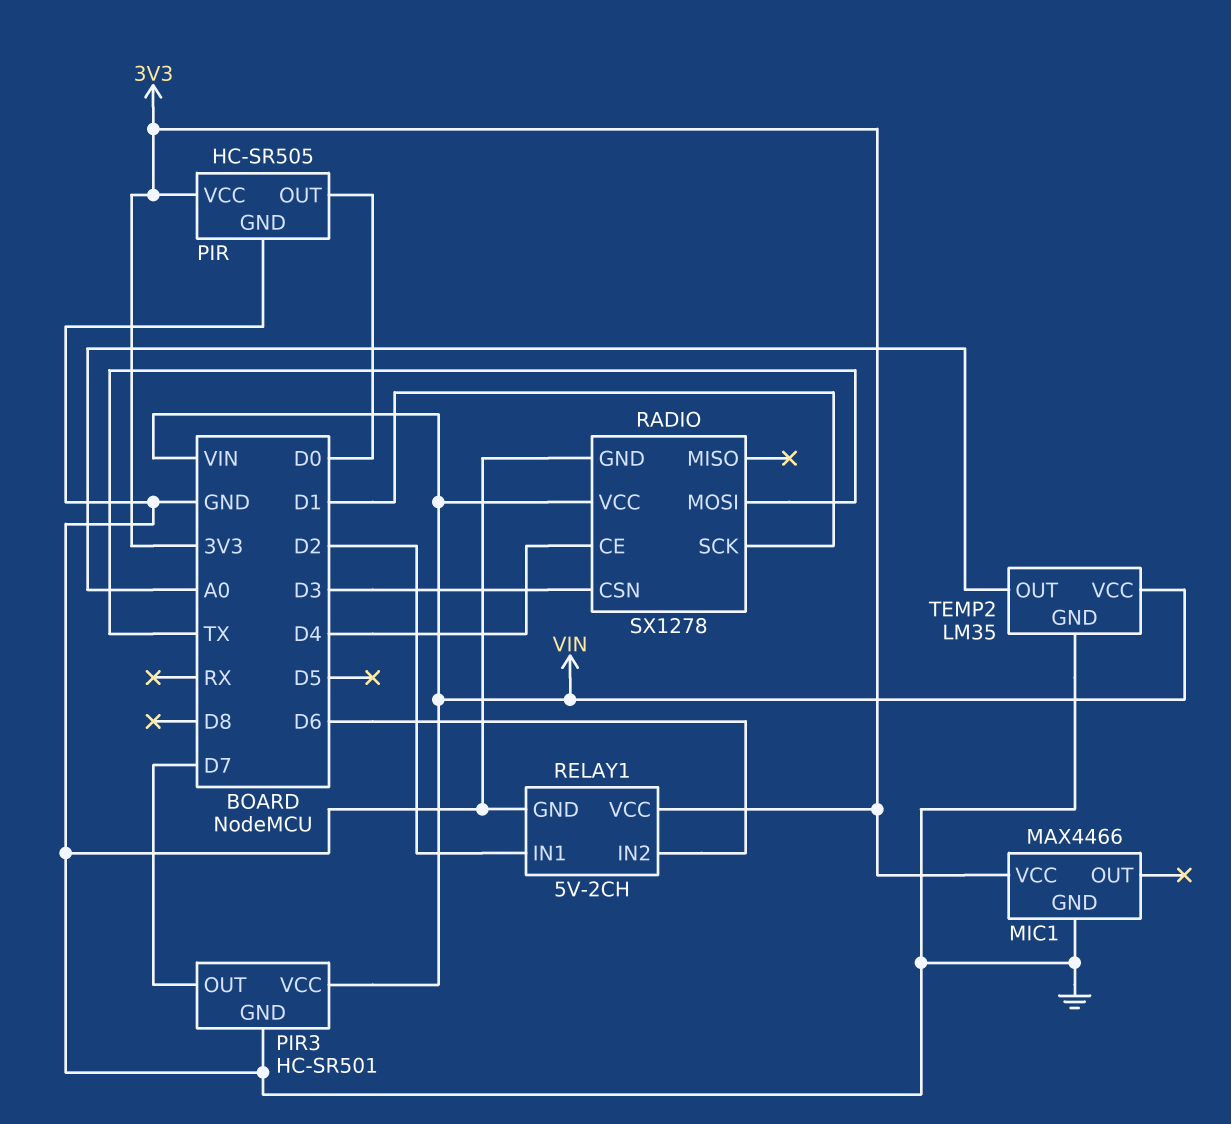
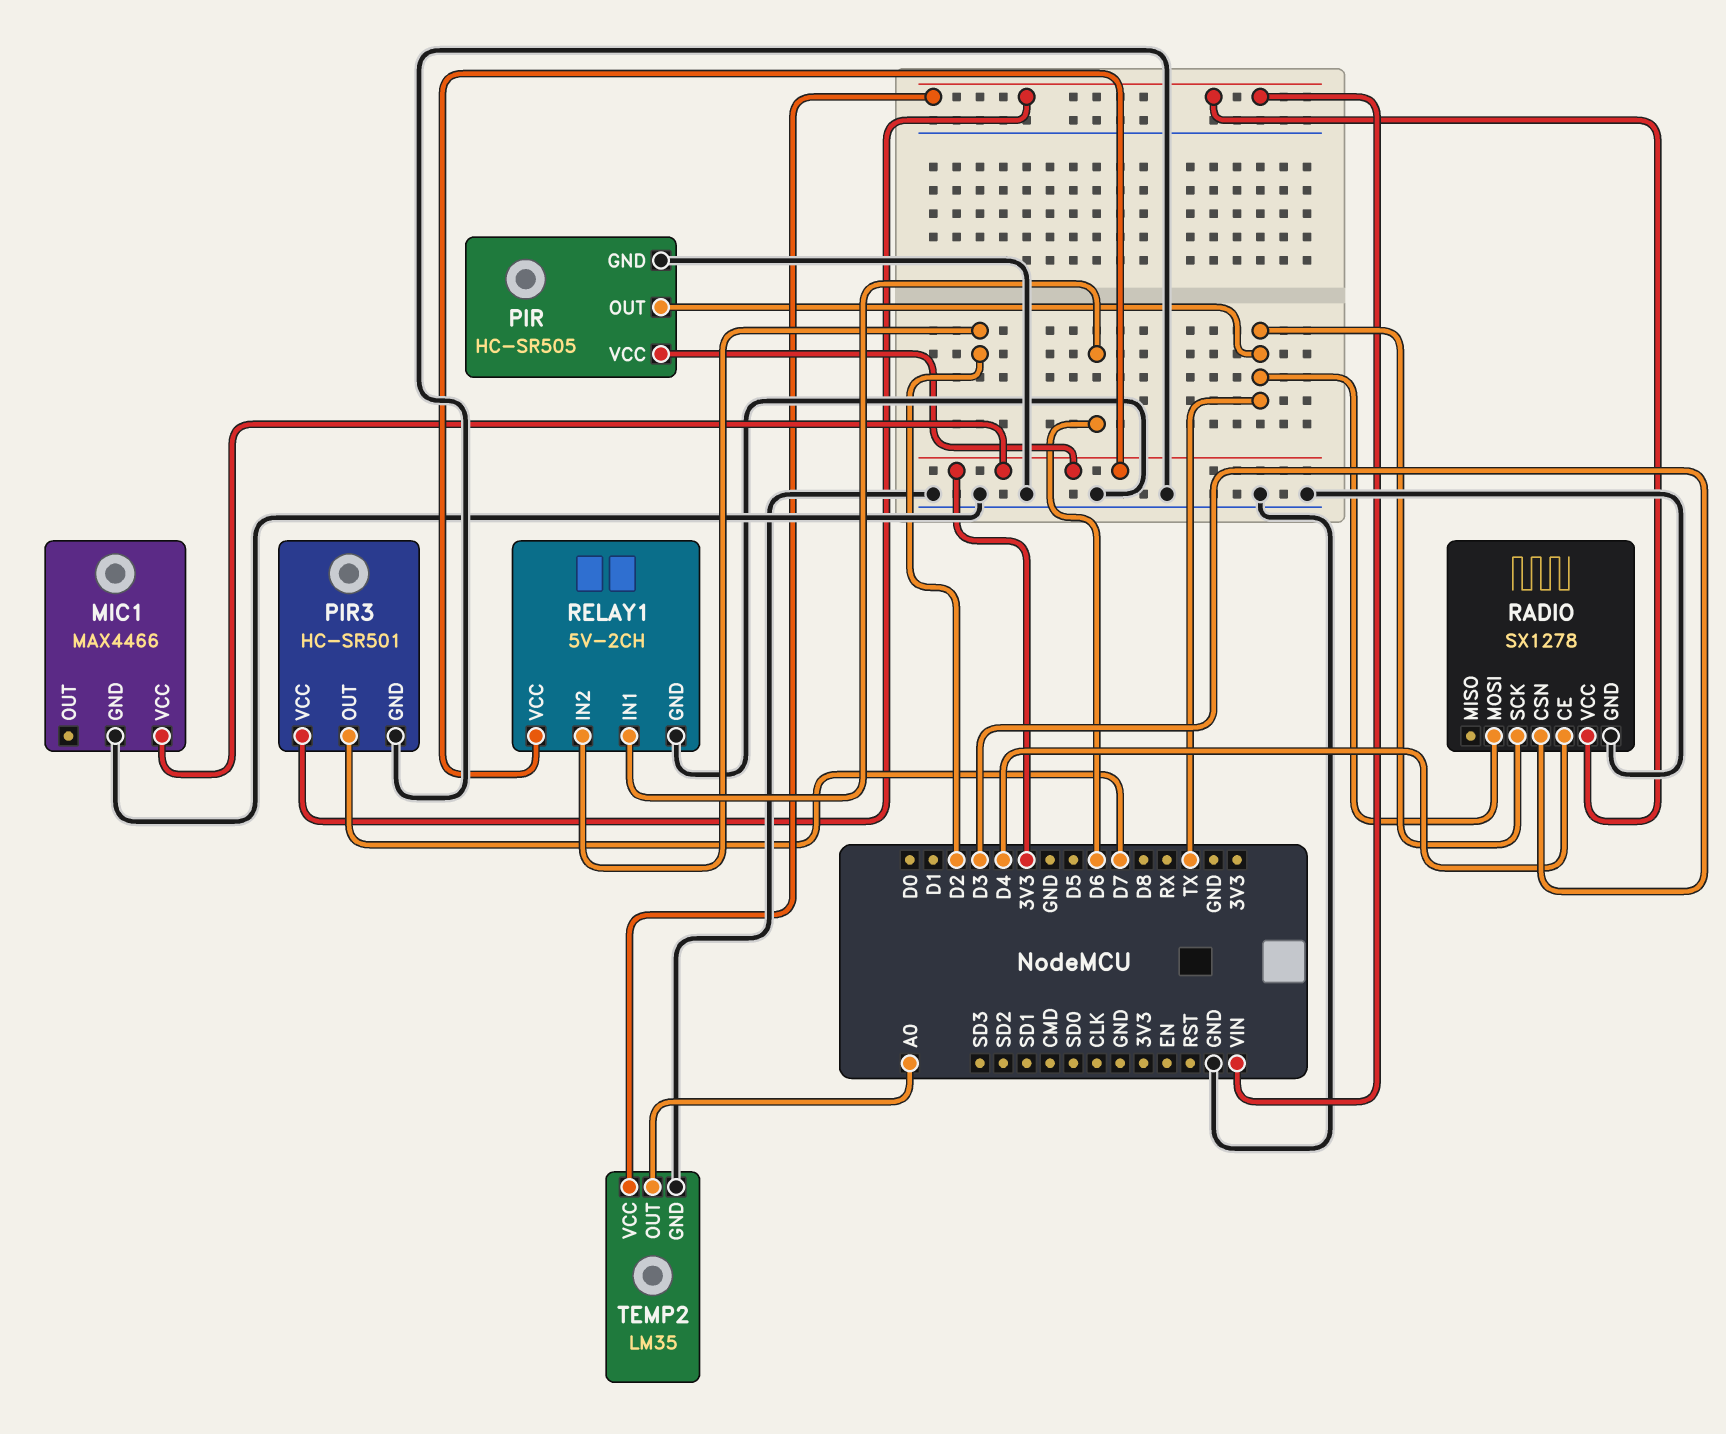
PIR pin OUT: D0 -> TX
RADIO pin SCK: D1 -> TX
RELAY1 pin IN1: D2 -> D6
RELAY1 pin IN2: D6 -> D2

